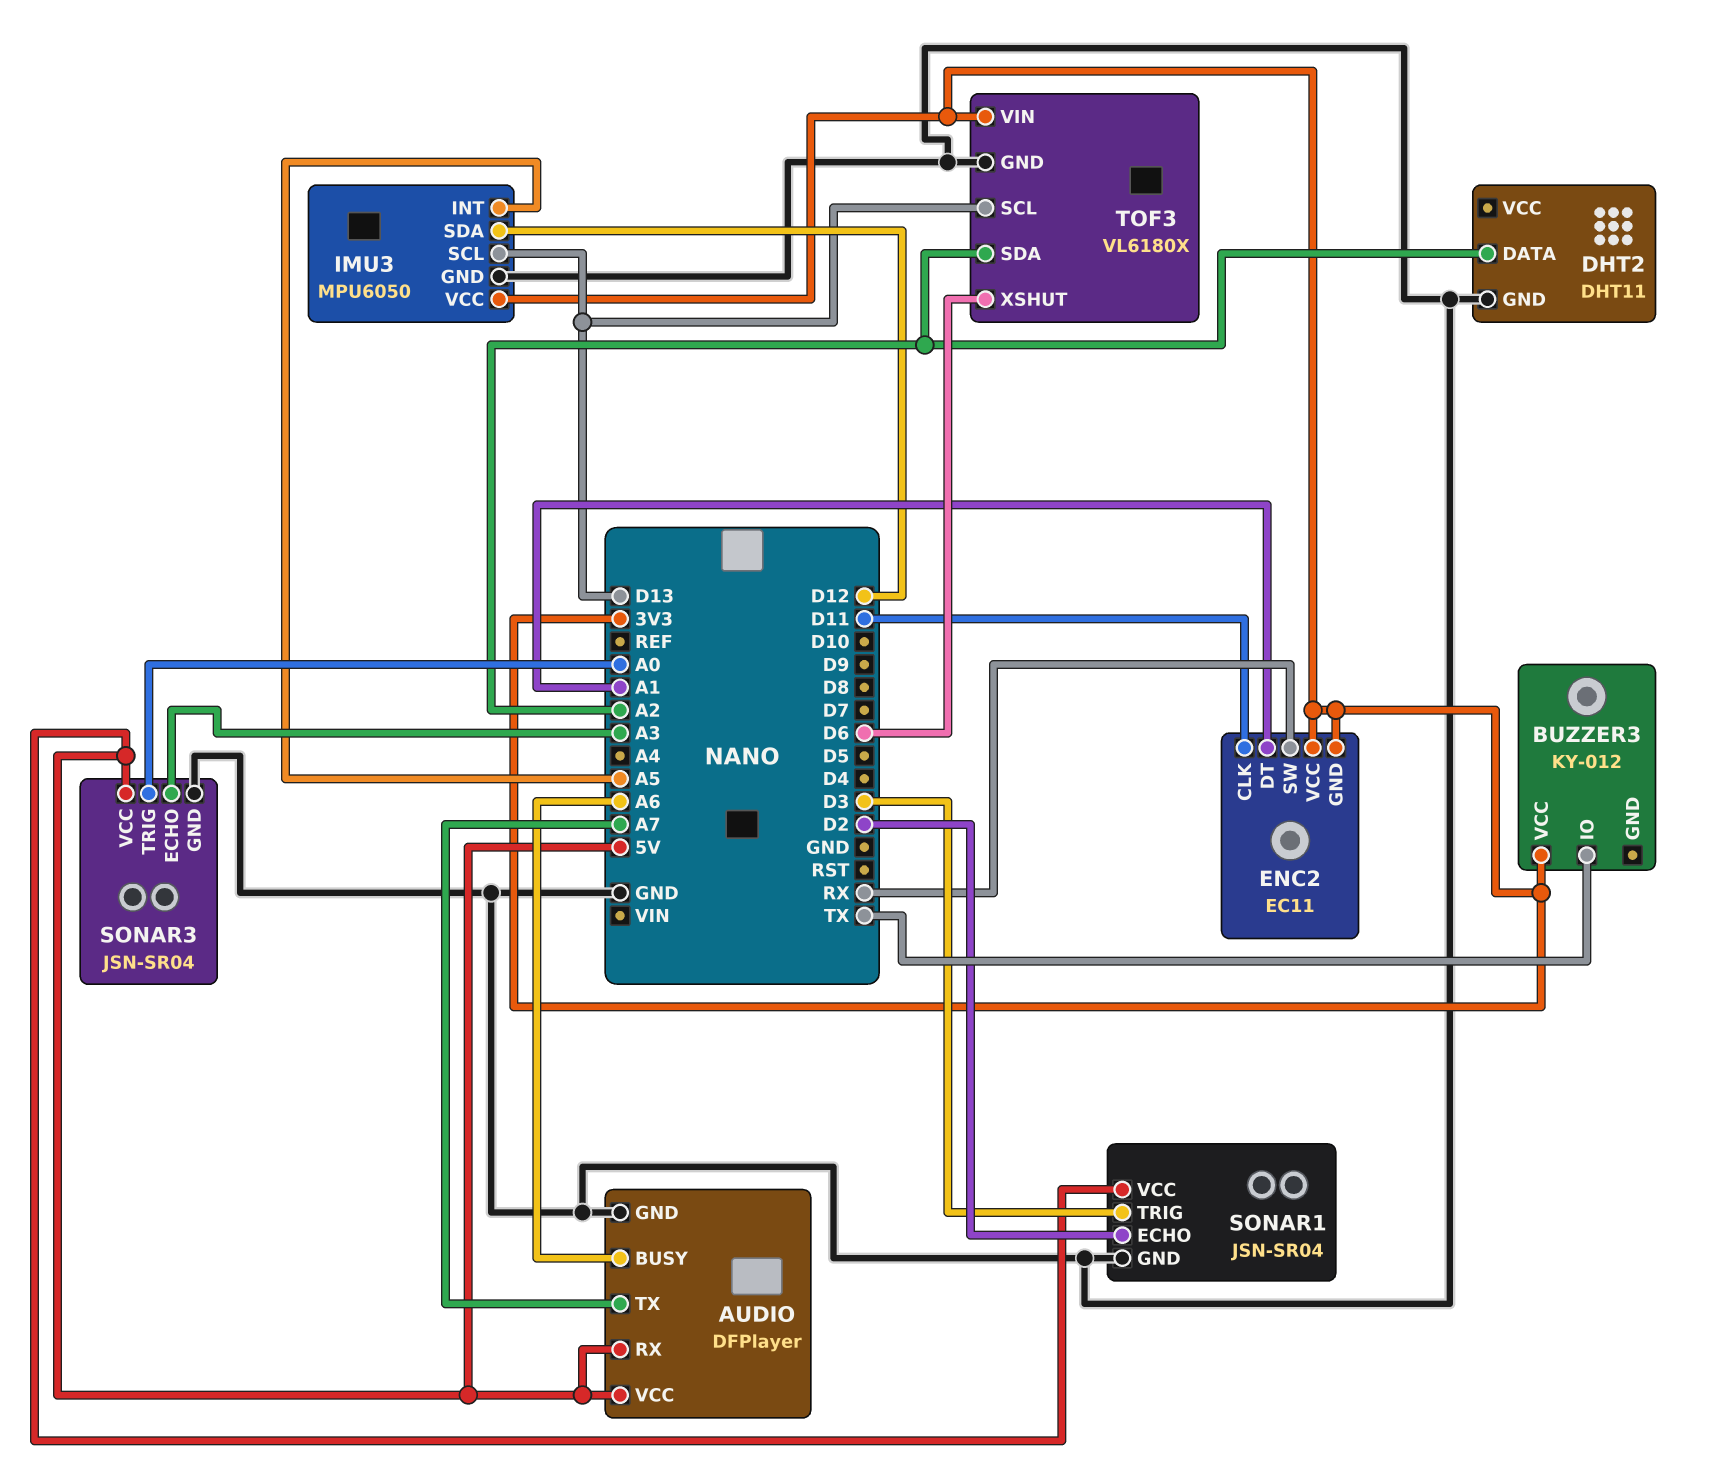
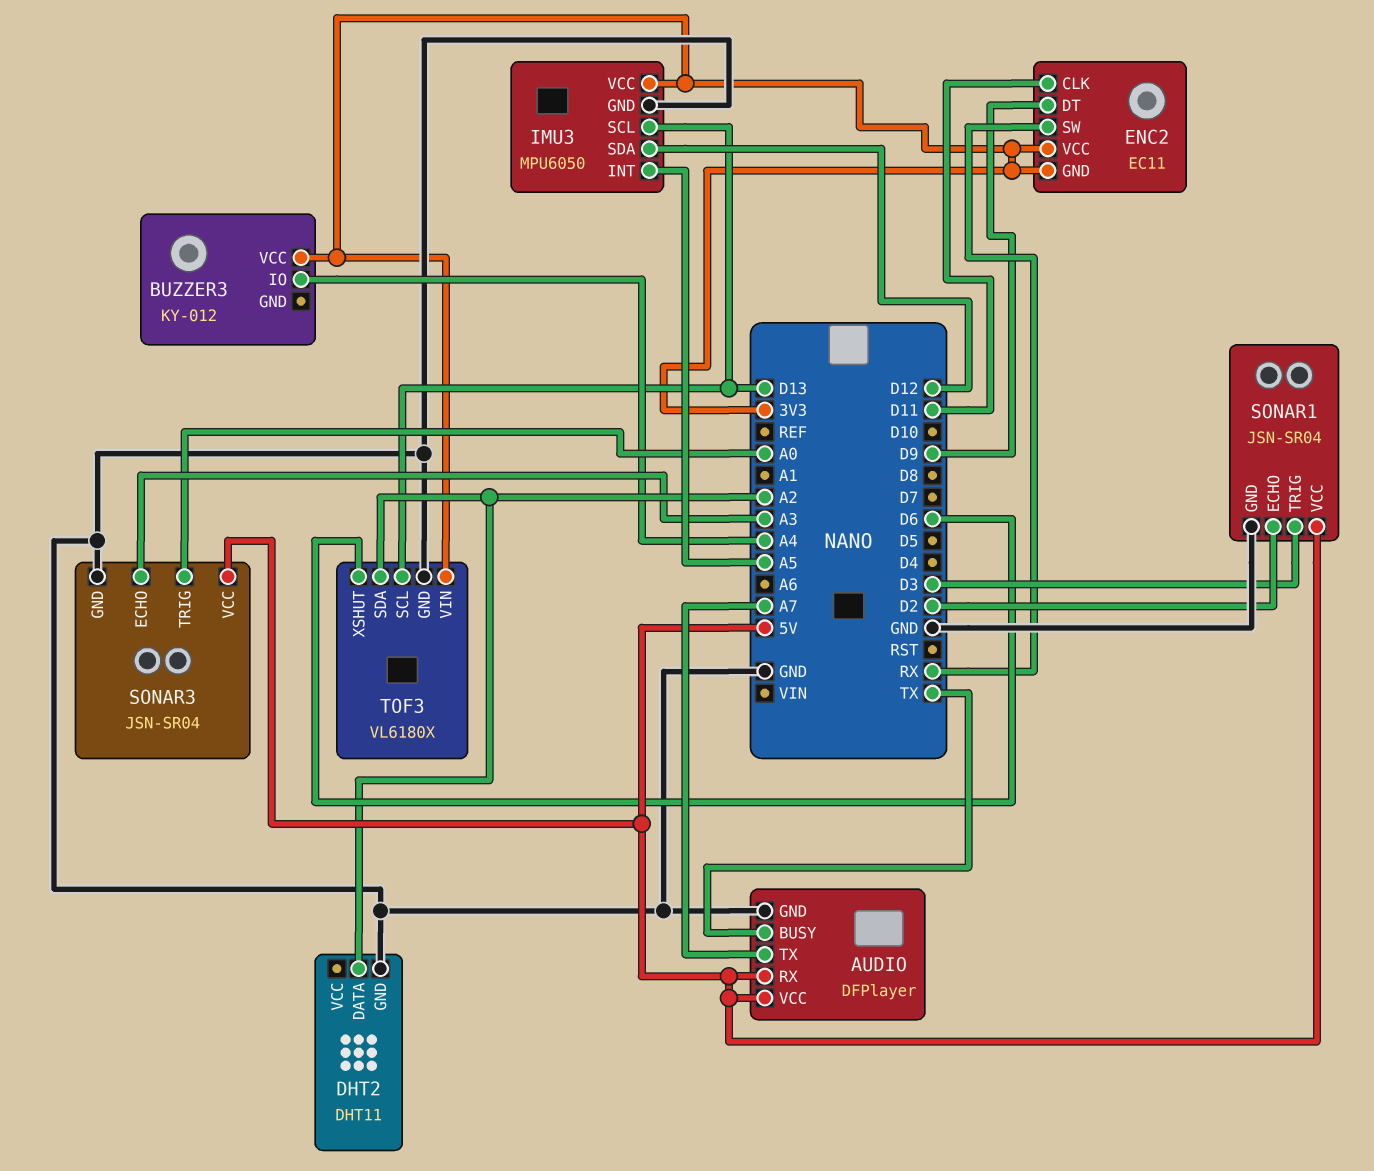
AUDIO pin BUSY: A6 -> TX
BUZZER3 pin IO: TX -> A4
ENC2 pin DT: A1 -> D9

